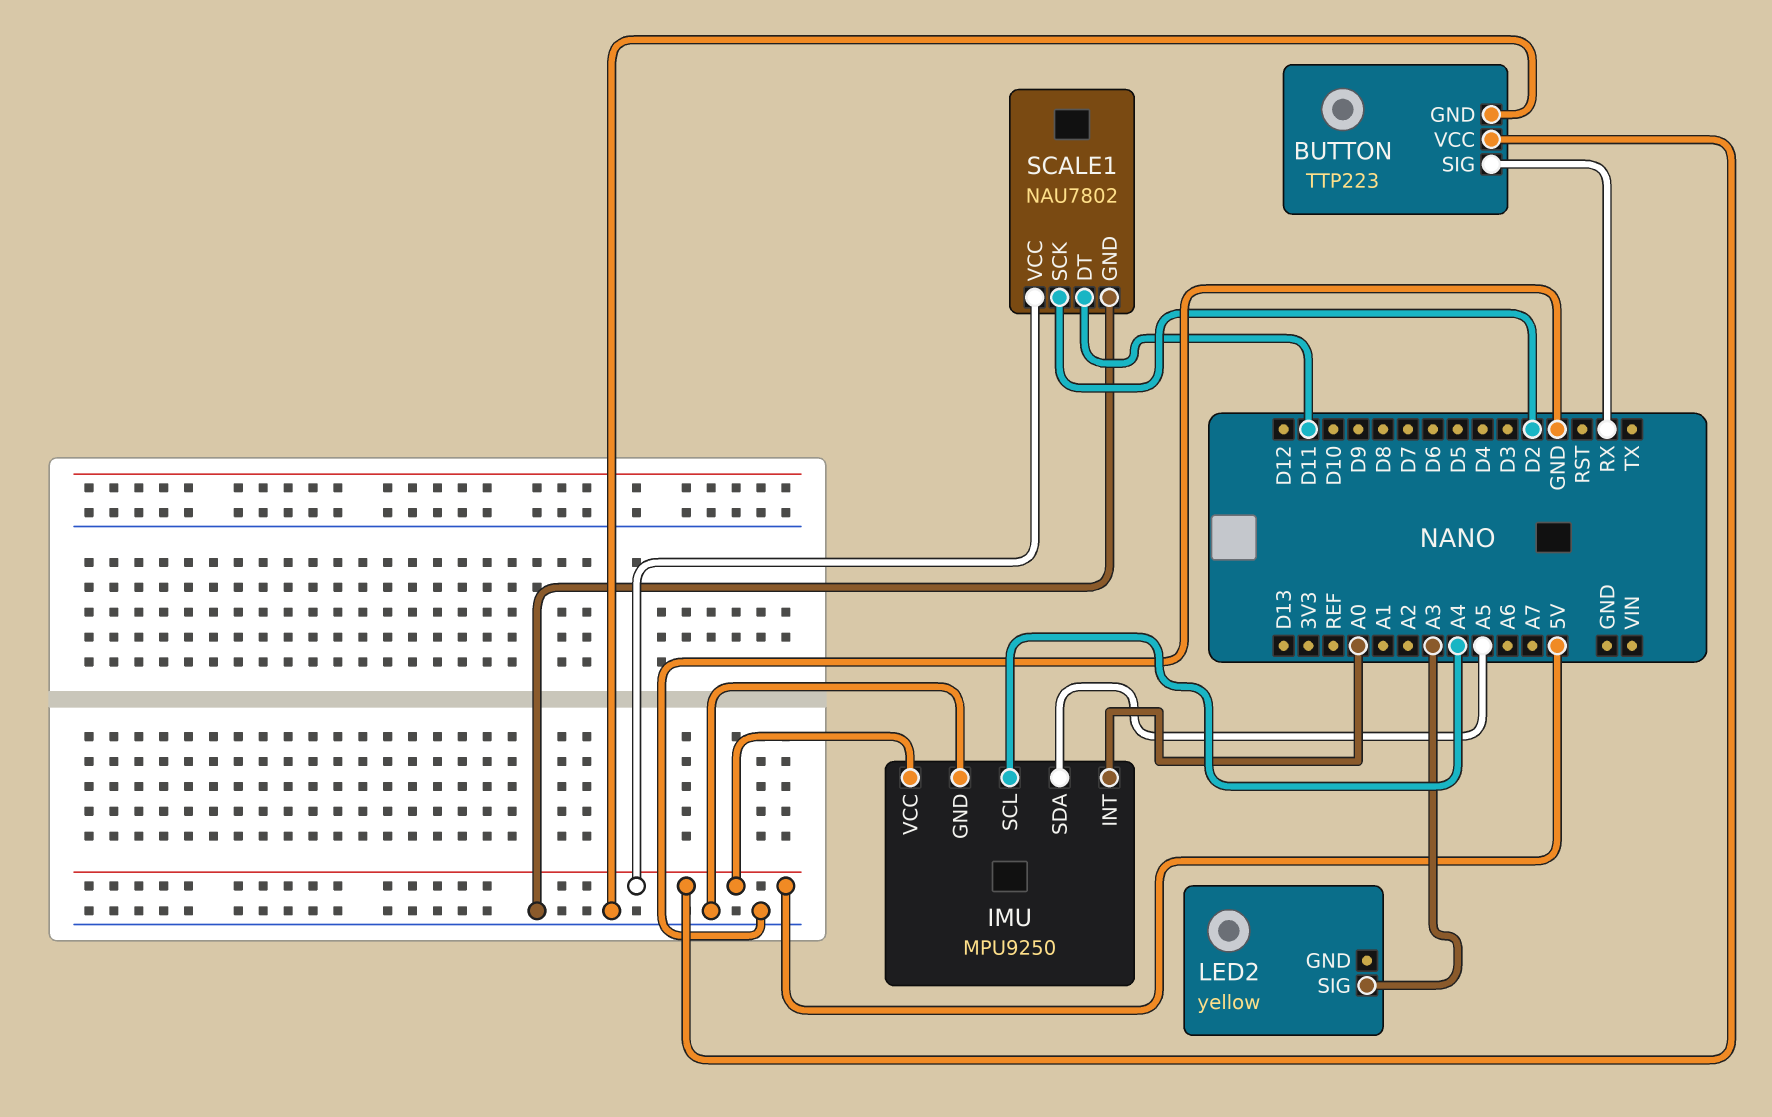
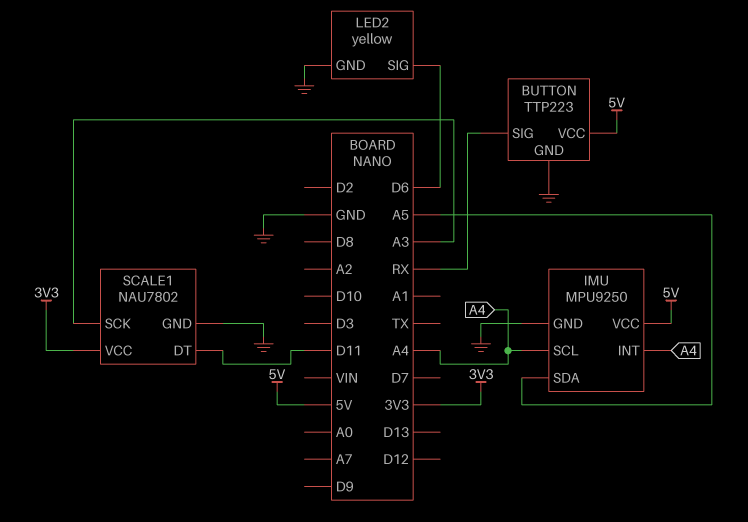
IMU pin INT: A0 -> A4
LED2 pin GND: none -> GND
LED2 pin SIG: A3 -> D6
SCALE1 pin SCK: D2 -> A3
SCALE1 pin VCC: 5V -> 3V3

